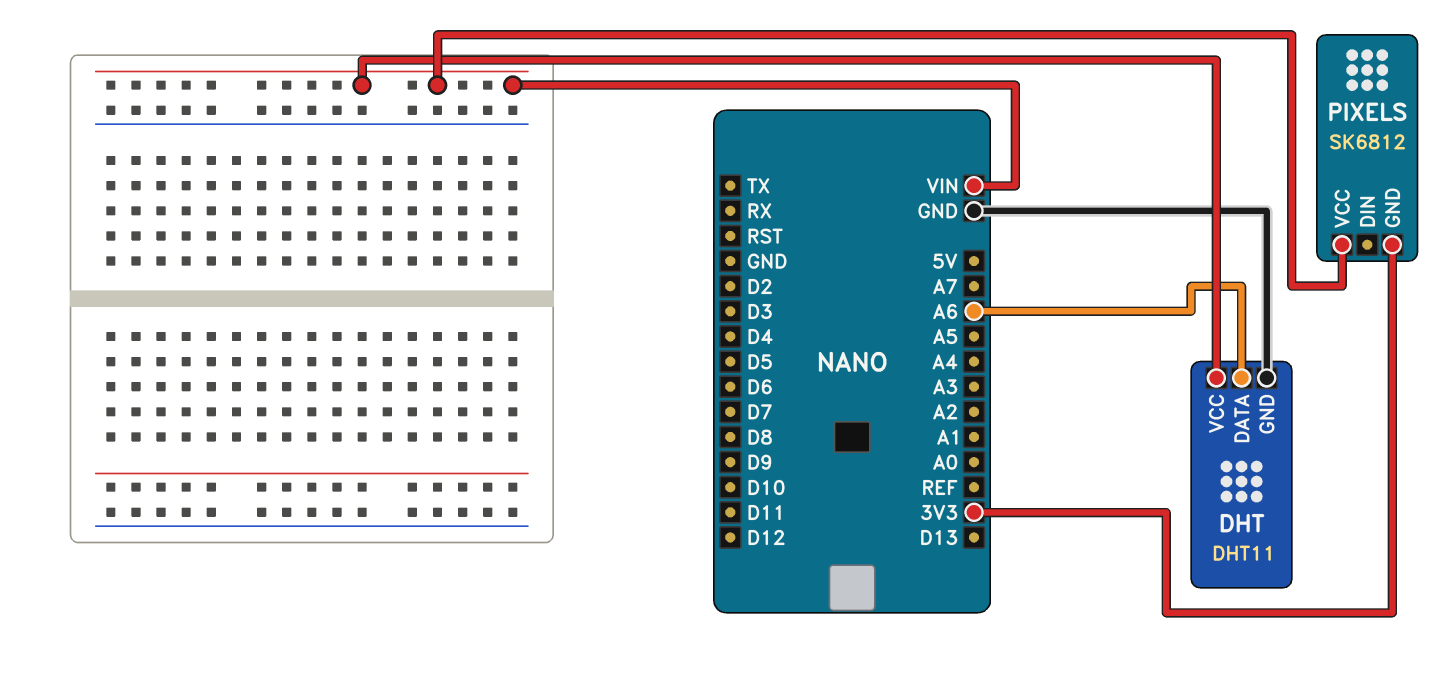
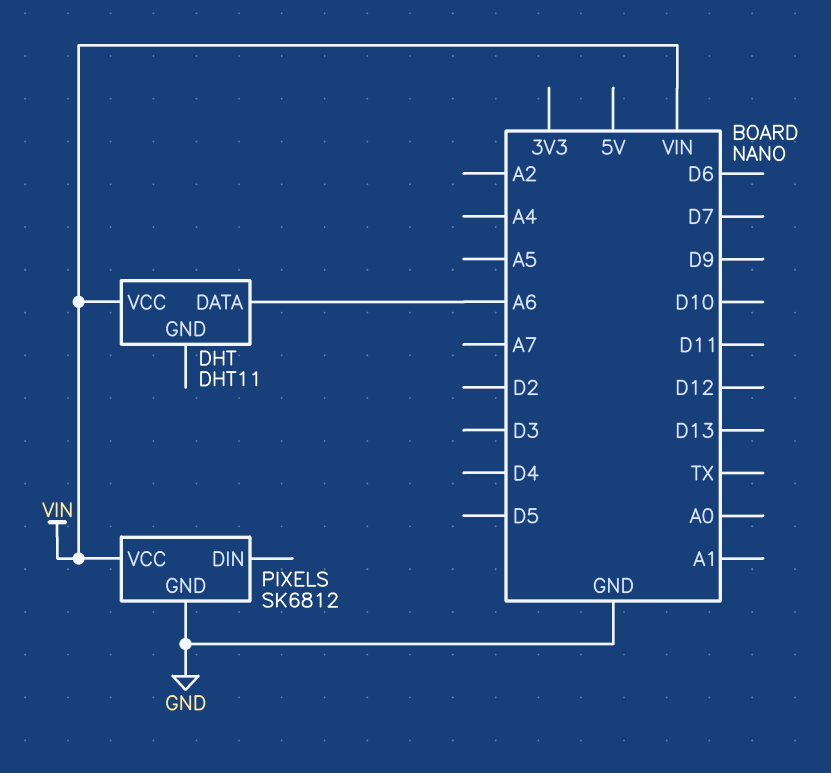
DHT pin GND: GND -> none
PIXELS pin GND: 3V3 -> GND

